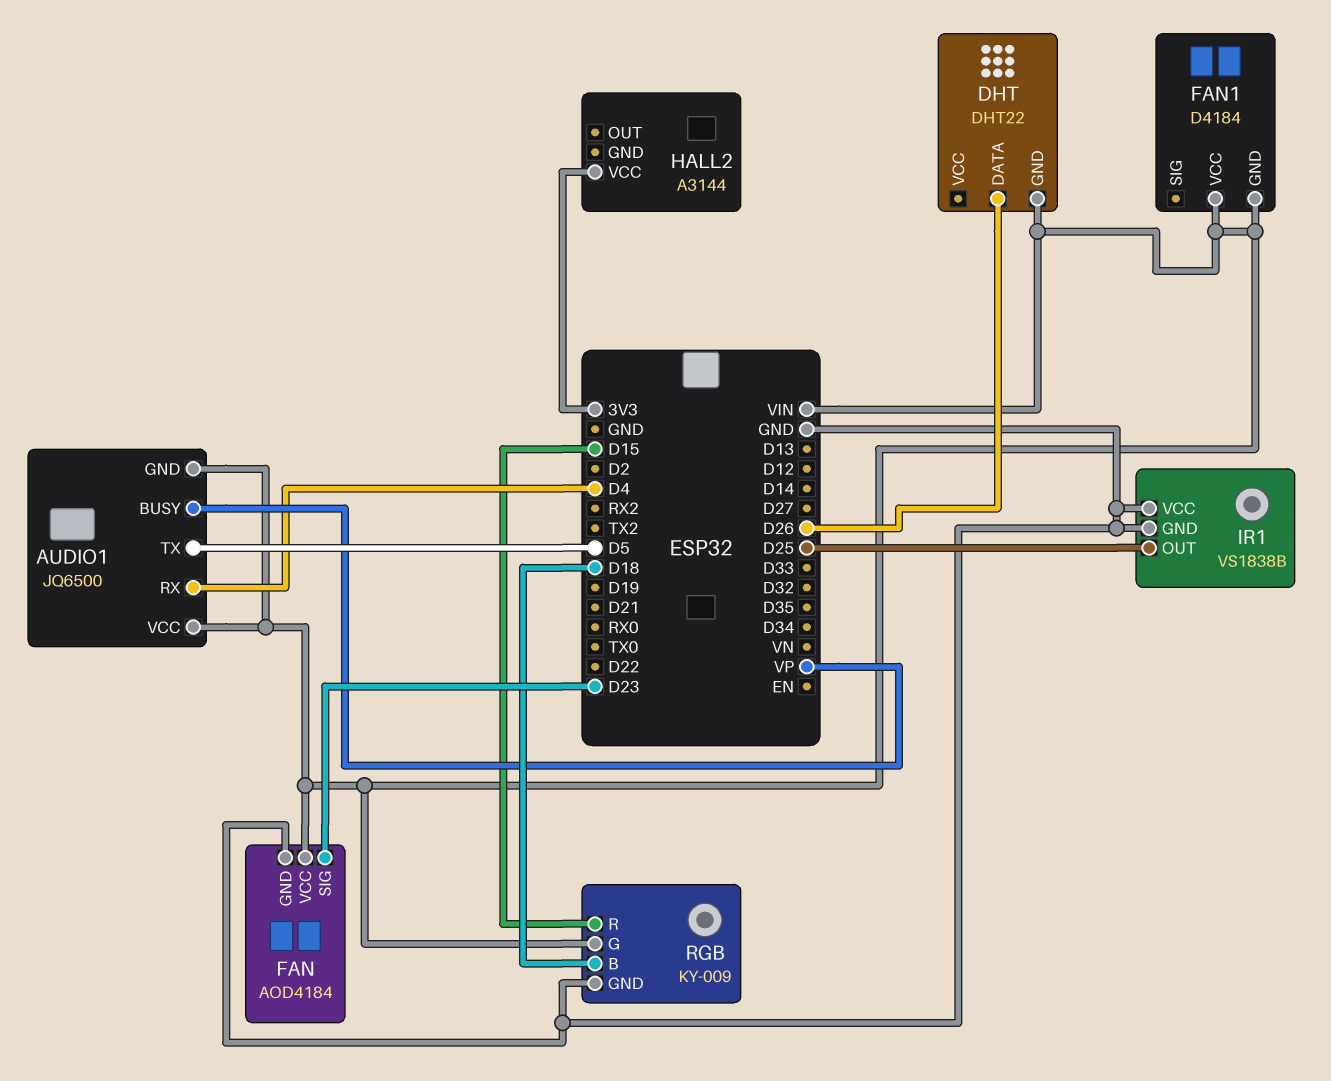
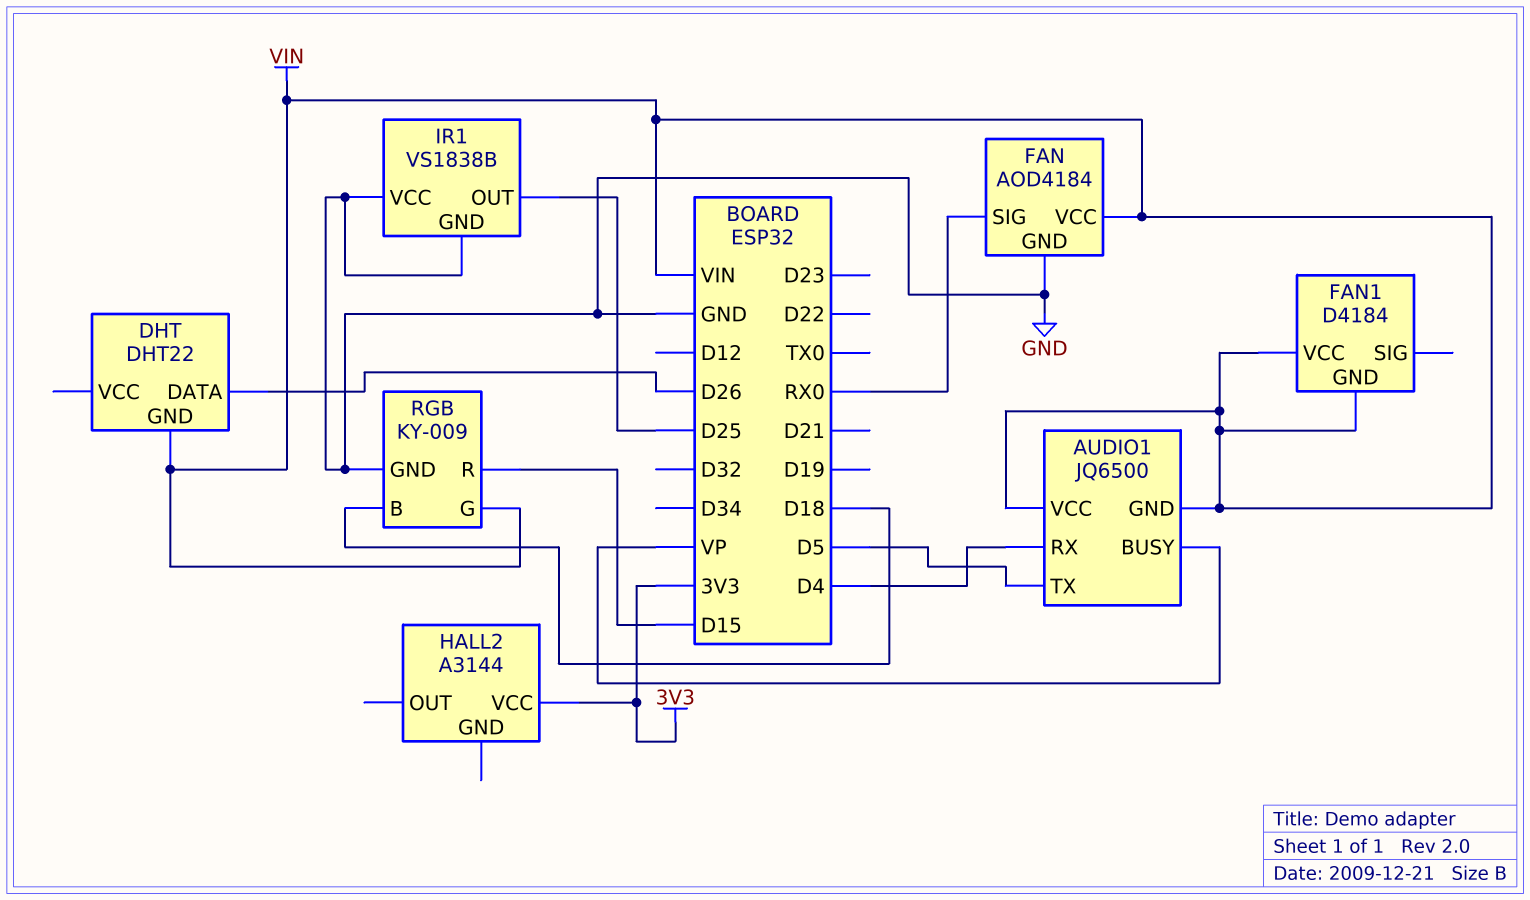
FAN pin SIG: D23 -> RX0

